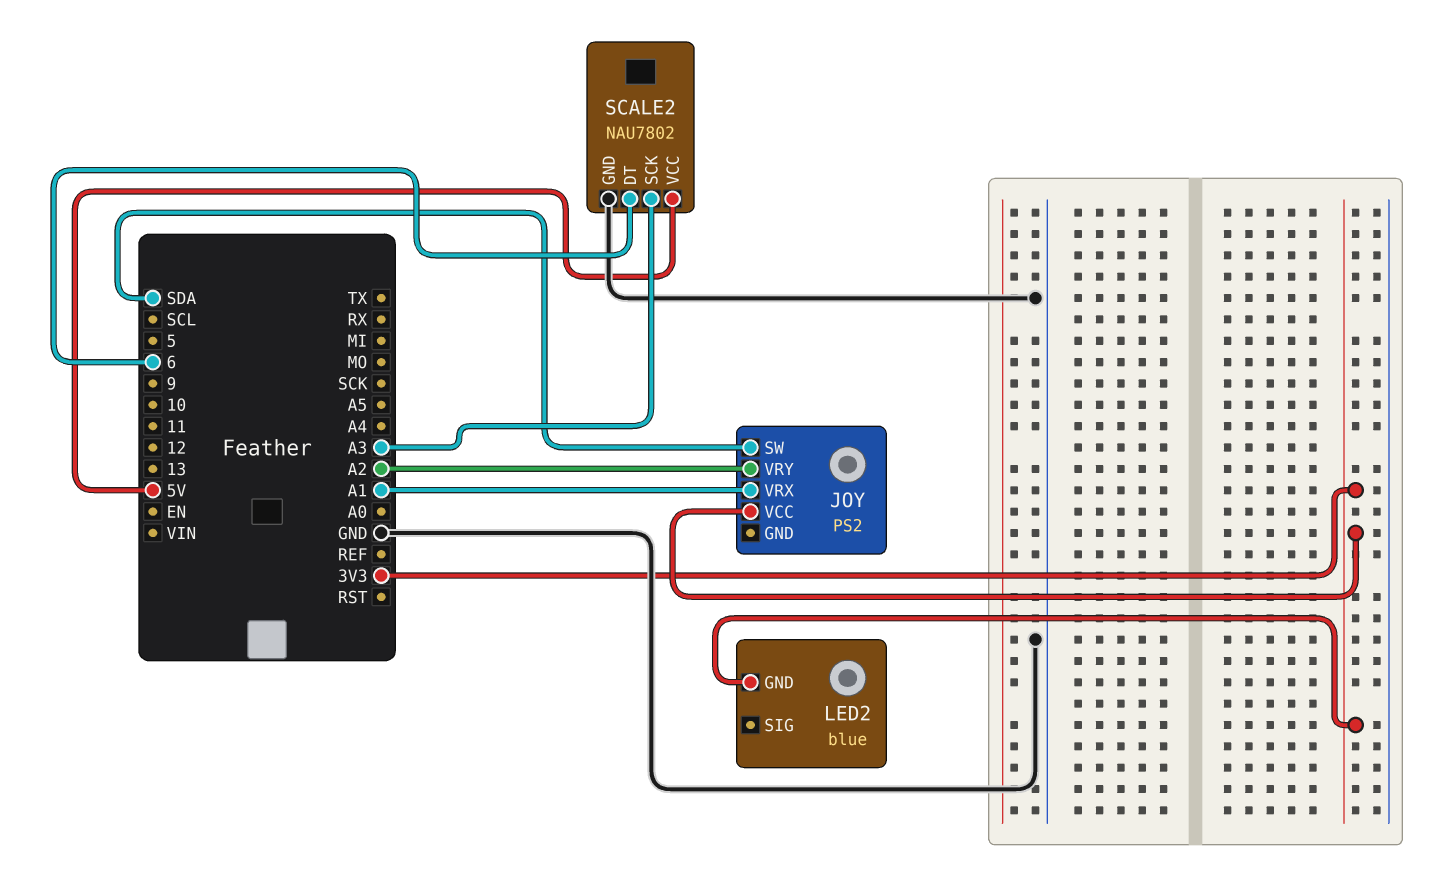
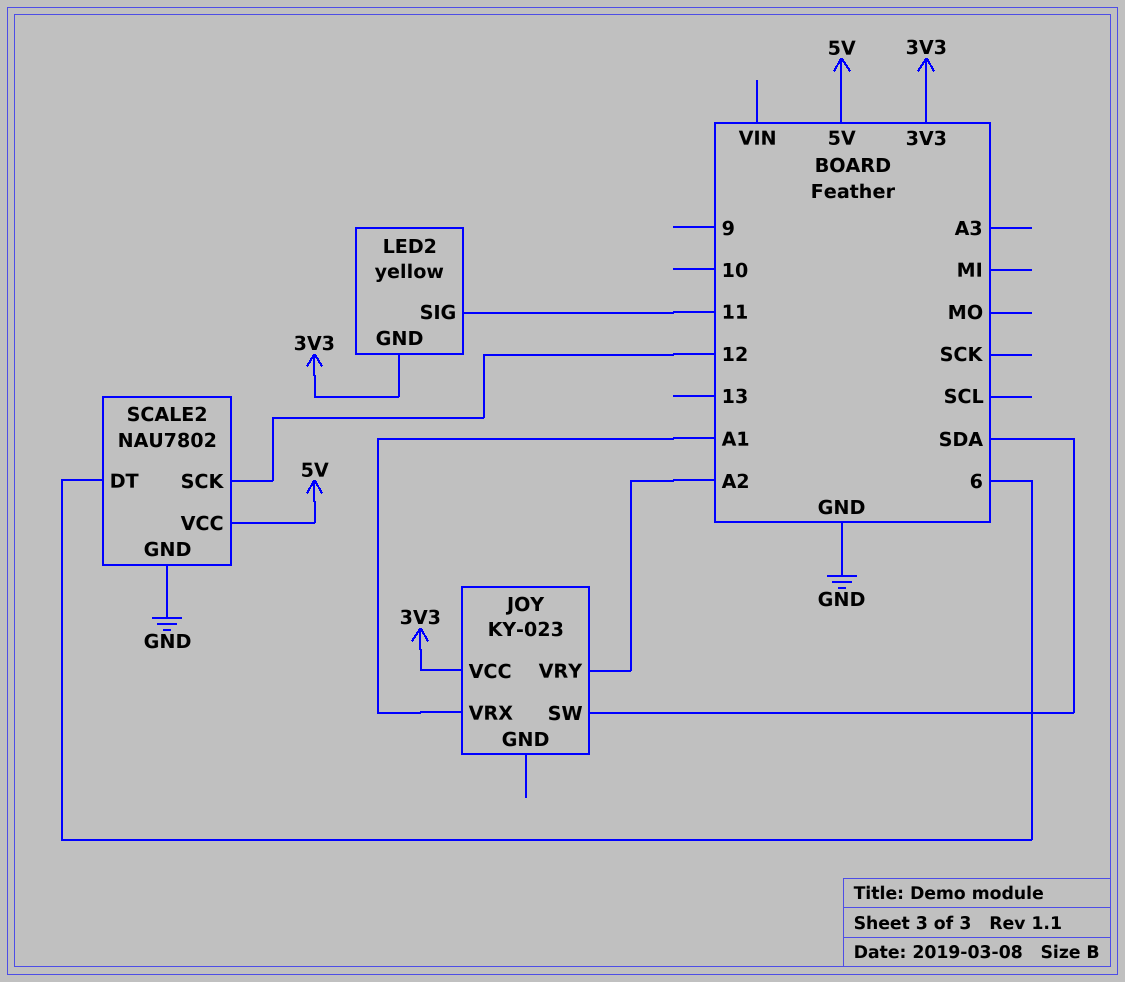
JOY: PS2 -> KY-023
LED2: blue -> yellow
LED2 pin SIG: none -> 11
SCALE2 pin SCK: A3 -> 12

